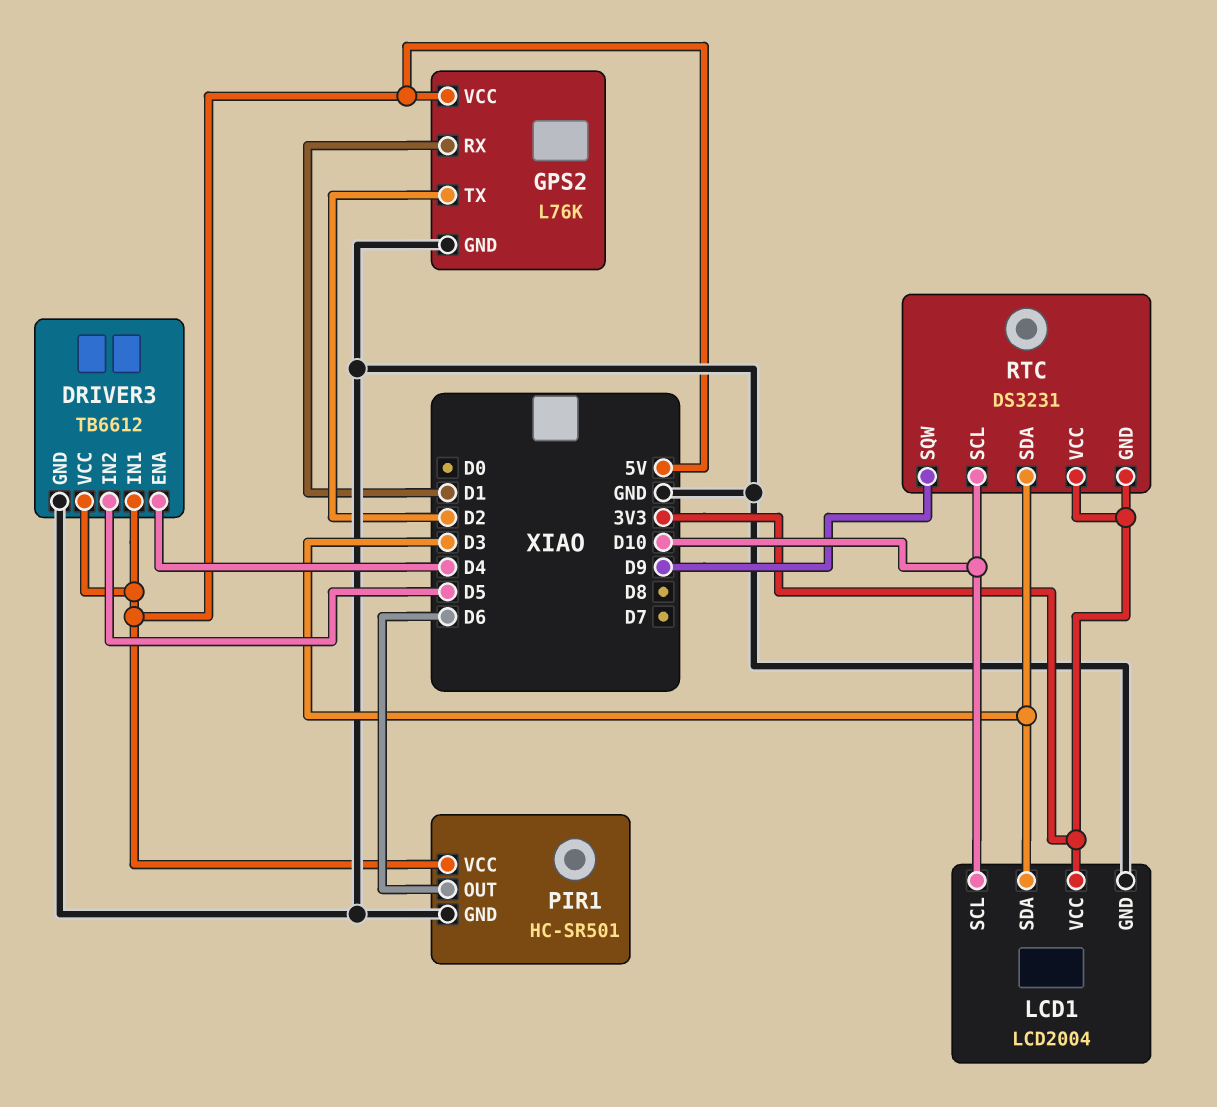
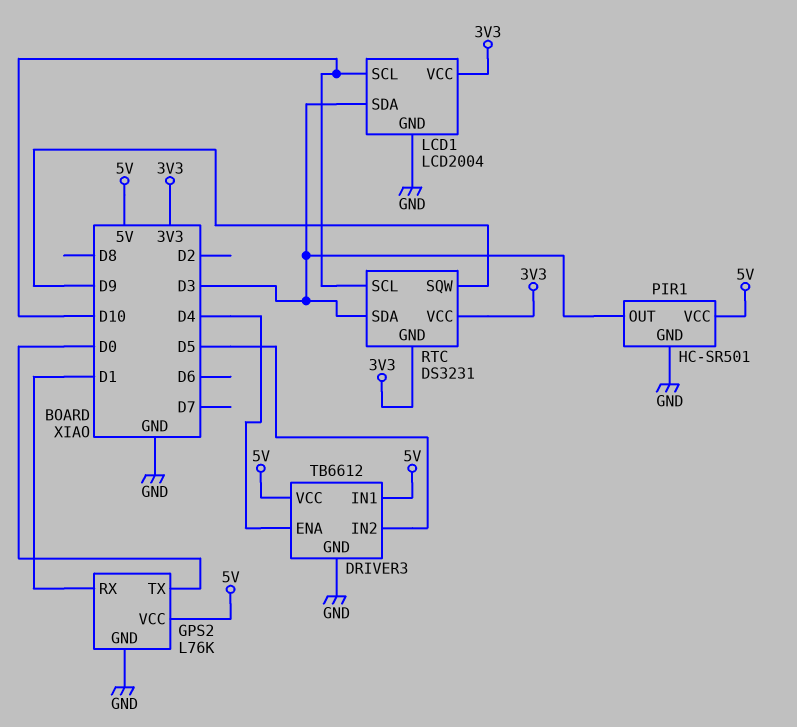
GPS2 pin TX: D2 -> D0
PIR1 pin OUT: D6 -> D3

